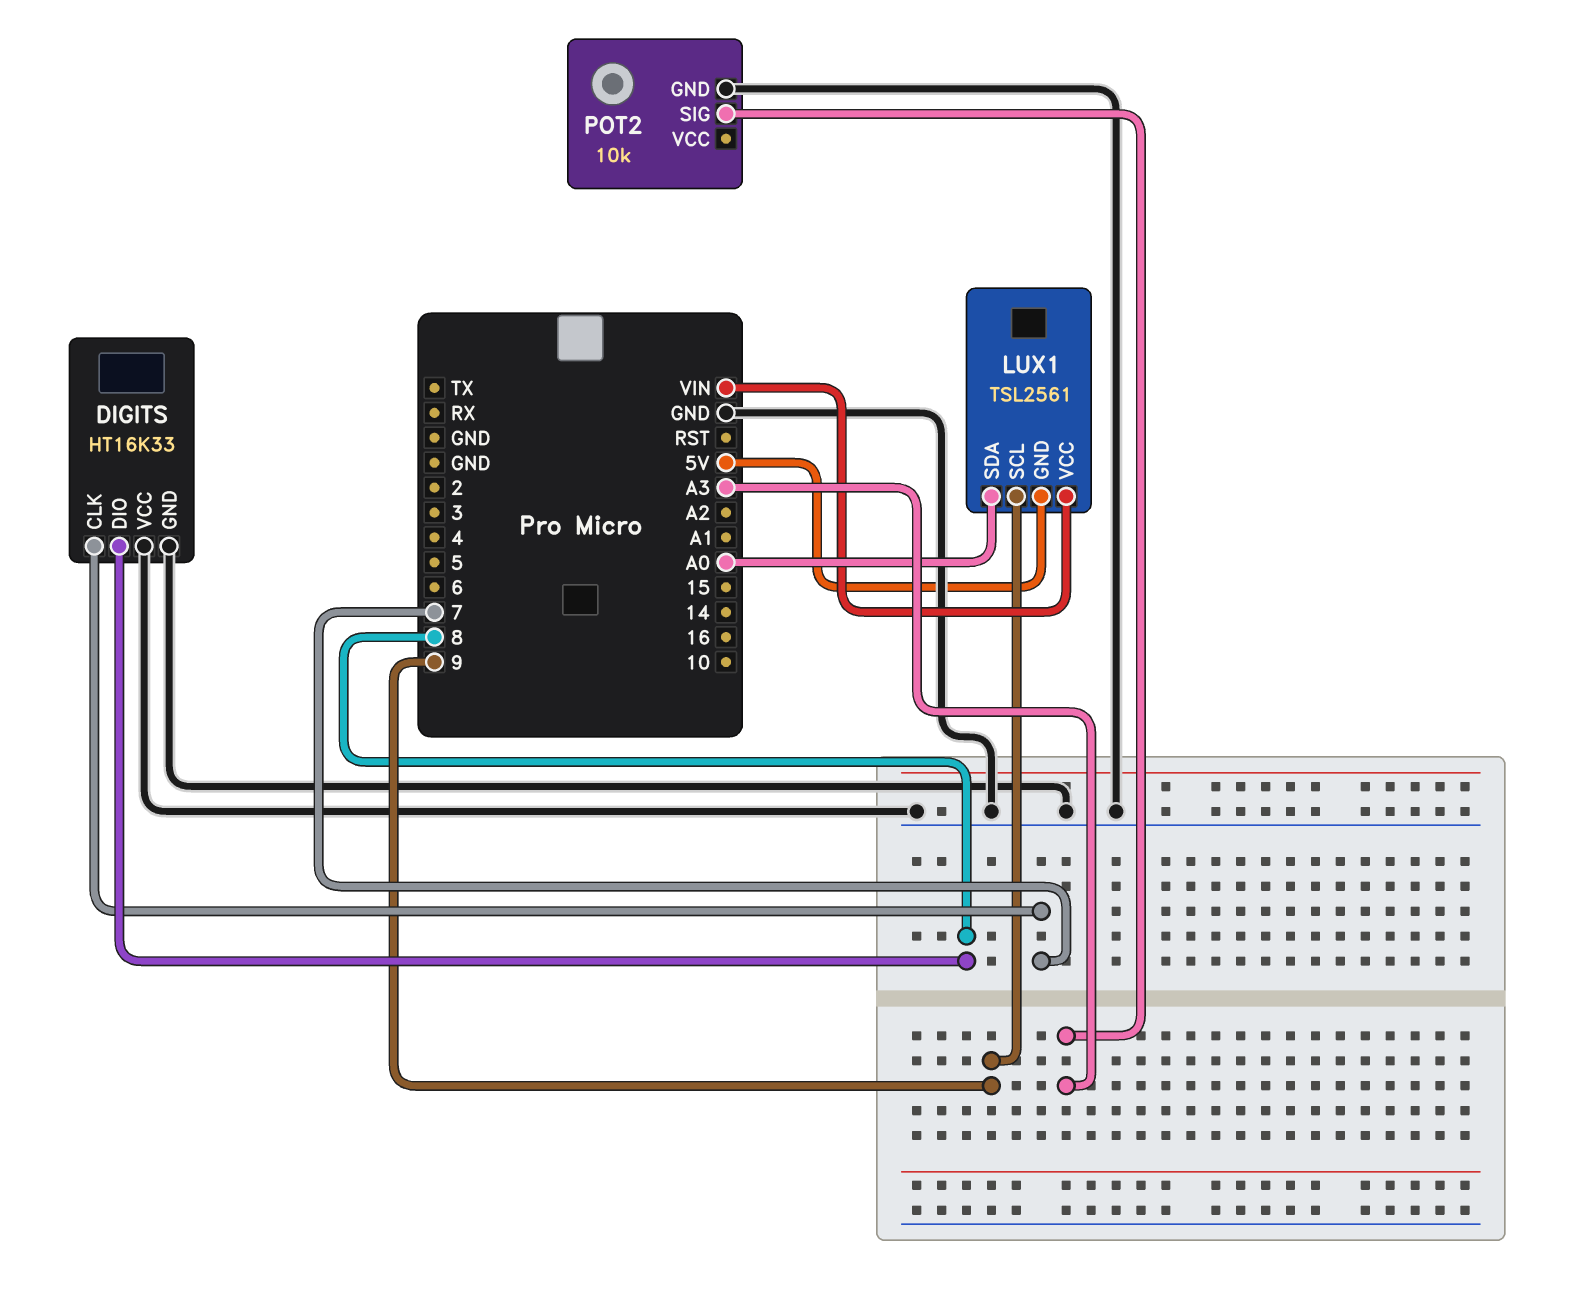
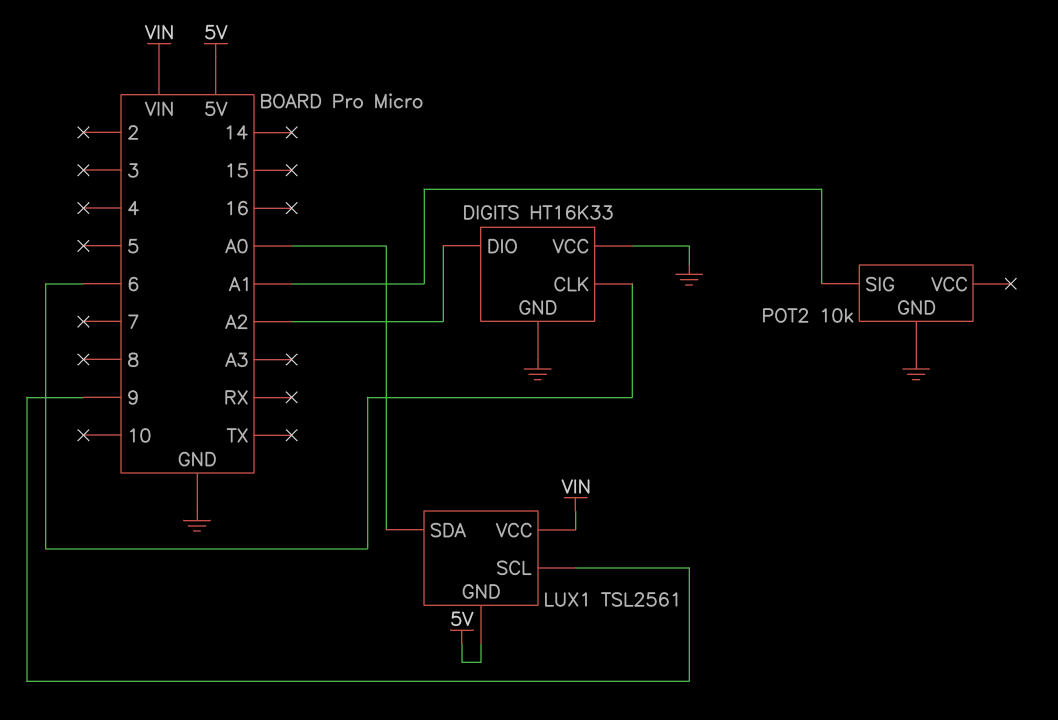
DIGITS pin CLK: 7 -> 6
DIGITS pin DIO: 8 -> A2
POT2 pin SIG: A3 -> A1

